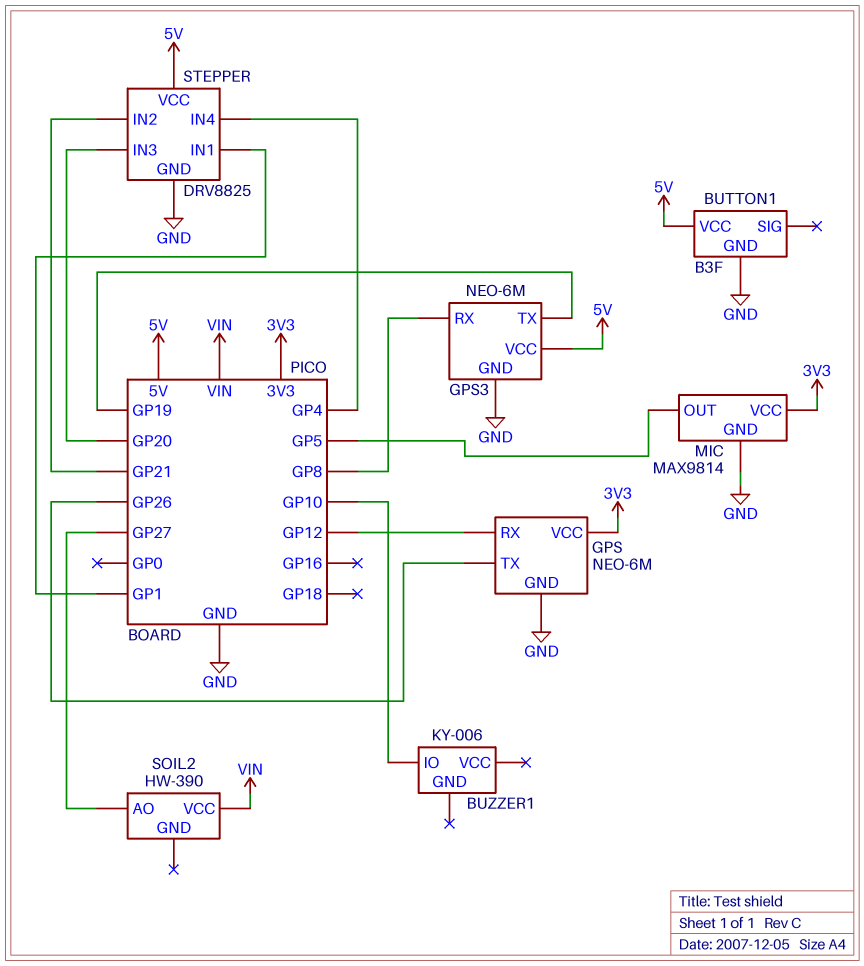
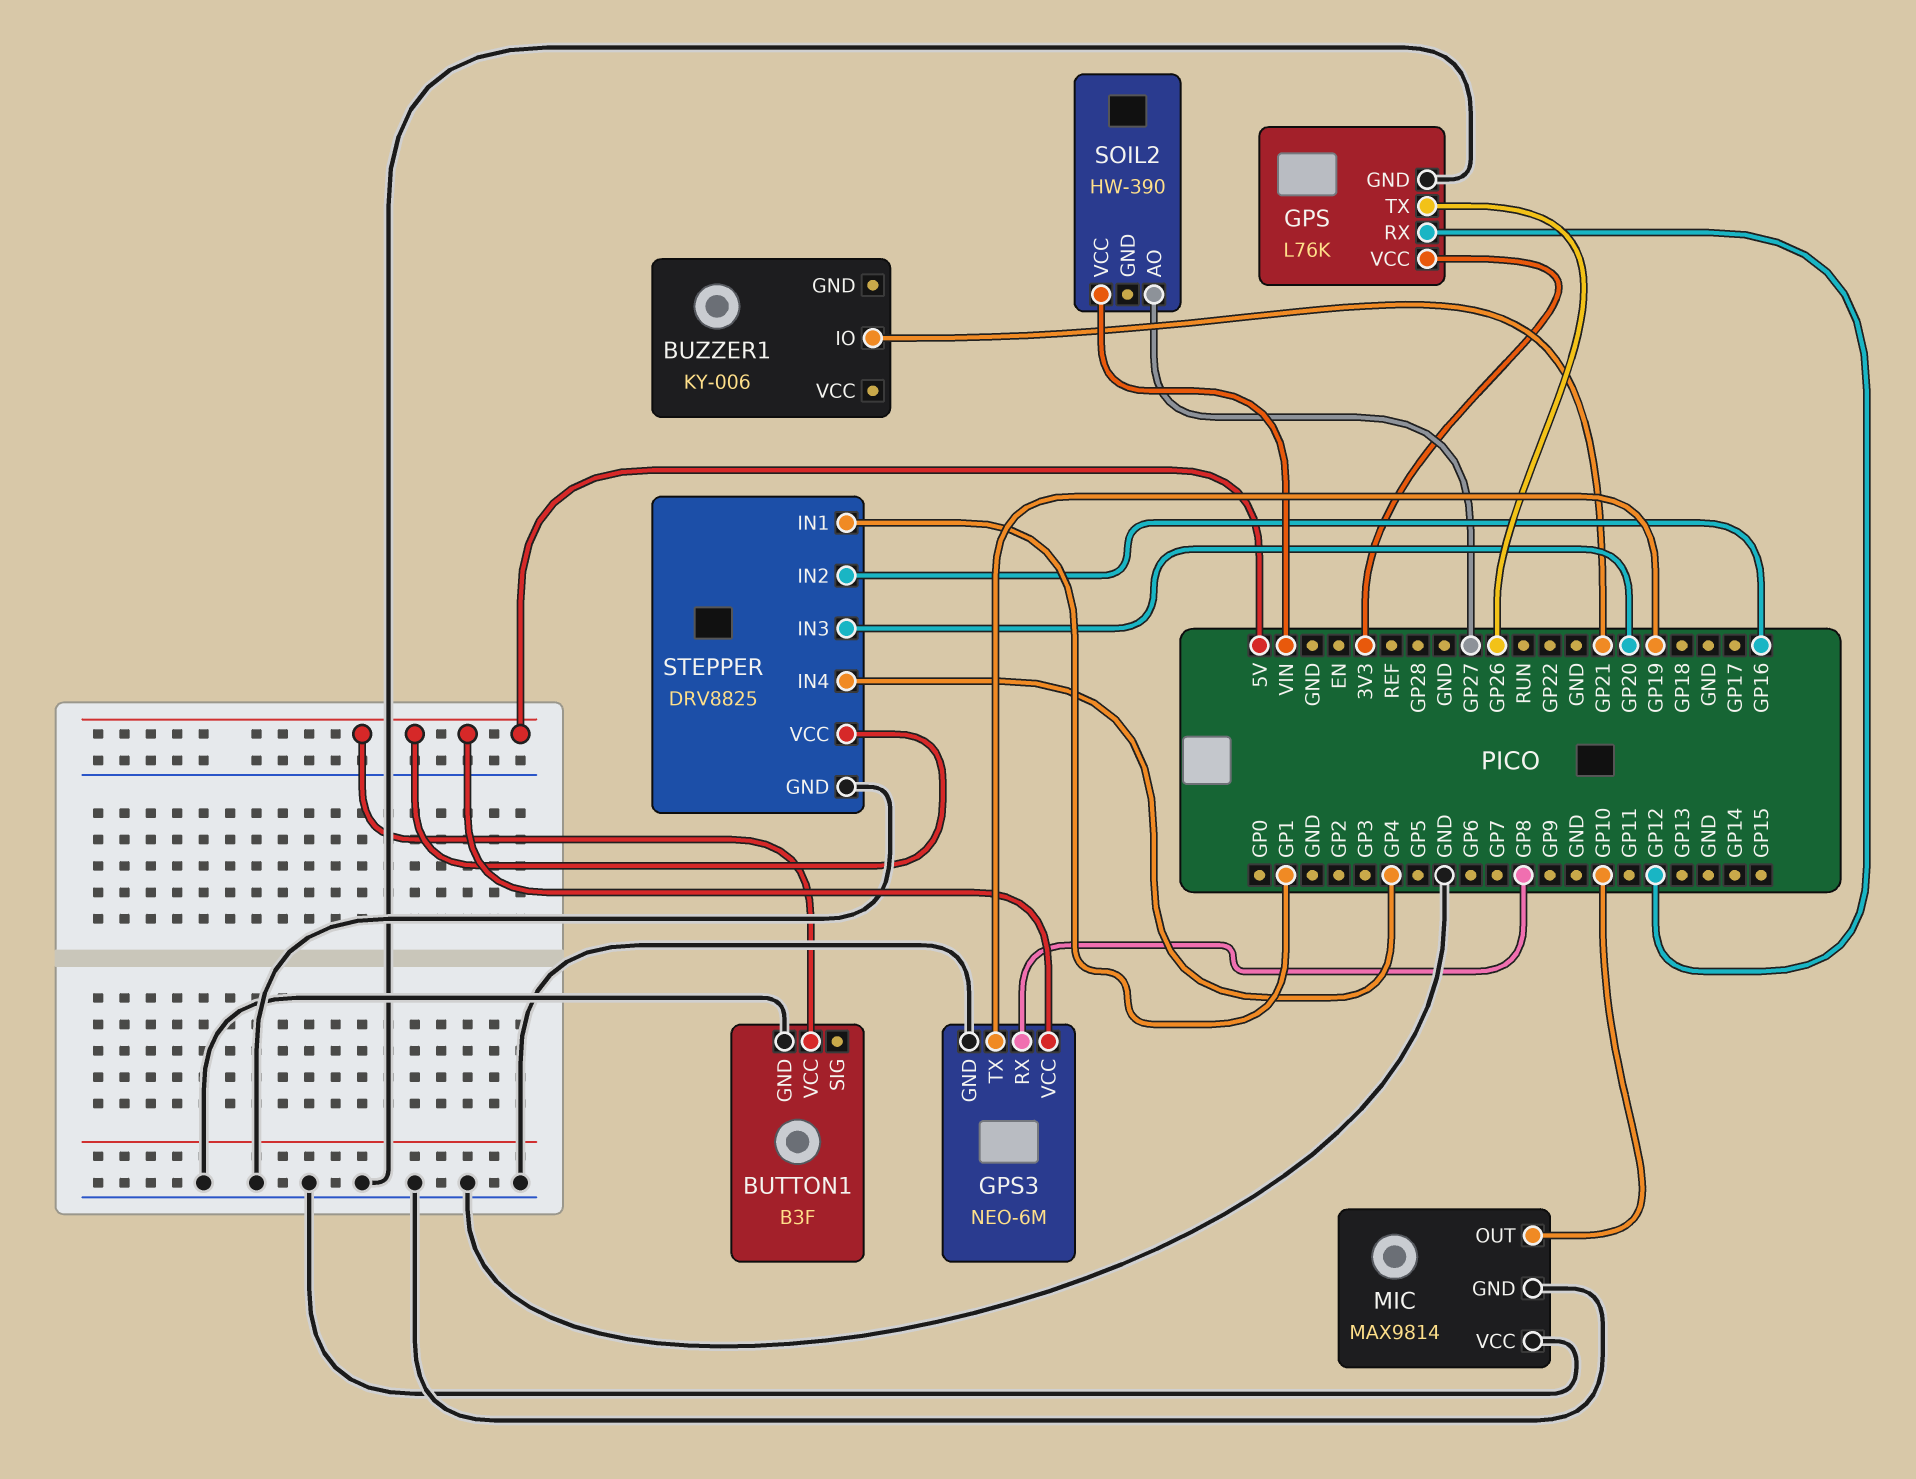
BUZZER1 pin IO: GP10 -> GP21
GPS: NEO-6M -> L76K
MIC pin OUT: GP5 -> GP10
MIC pin VCC: 3V3 -> GND
STEPPER pin IN2: GP21 -> GP16

